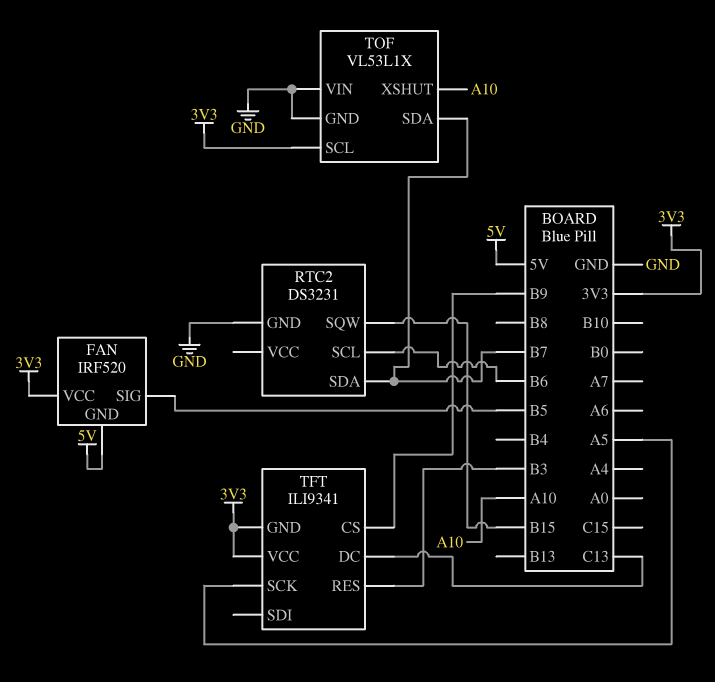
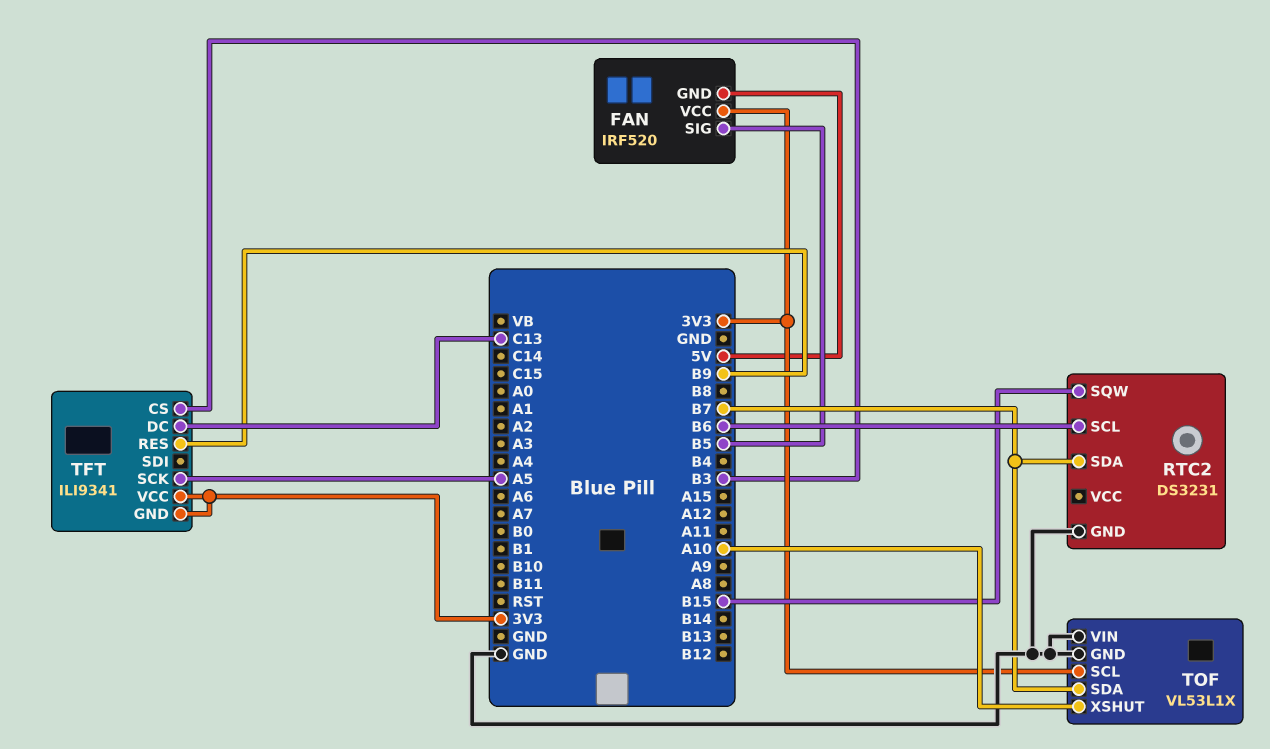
TFT pin CS: B9 -> B3
TFT pin RES: B3 -> B9

